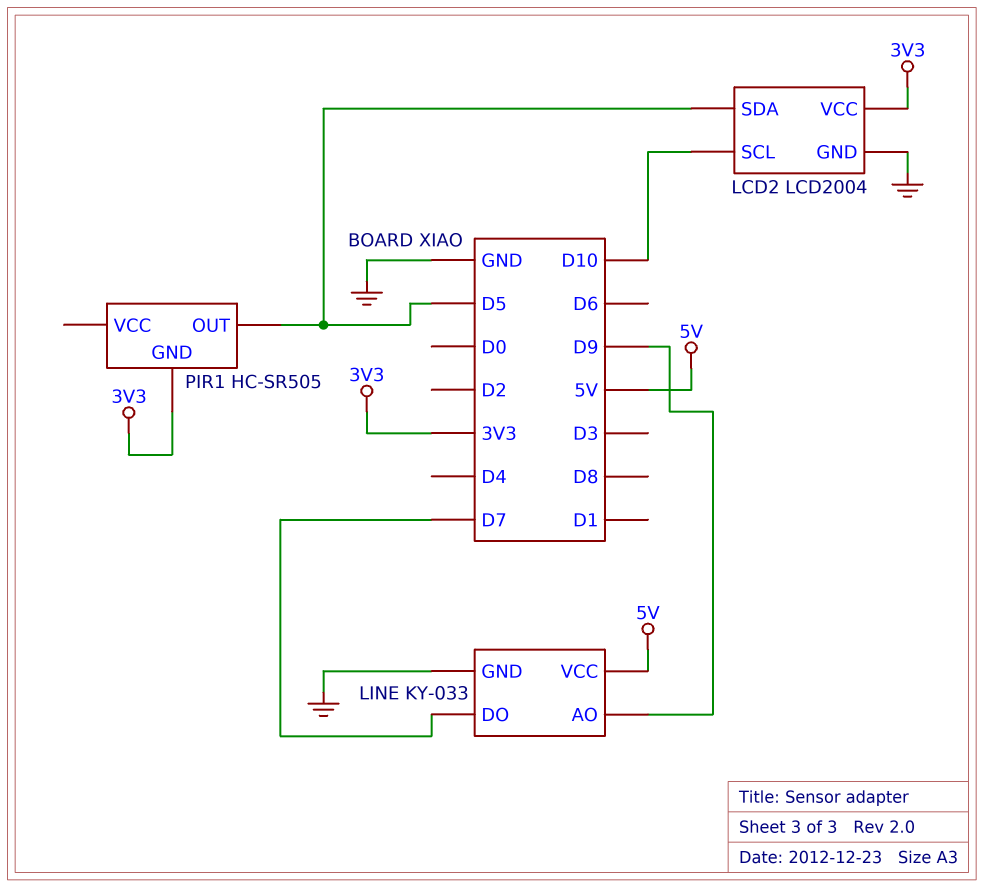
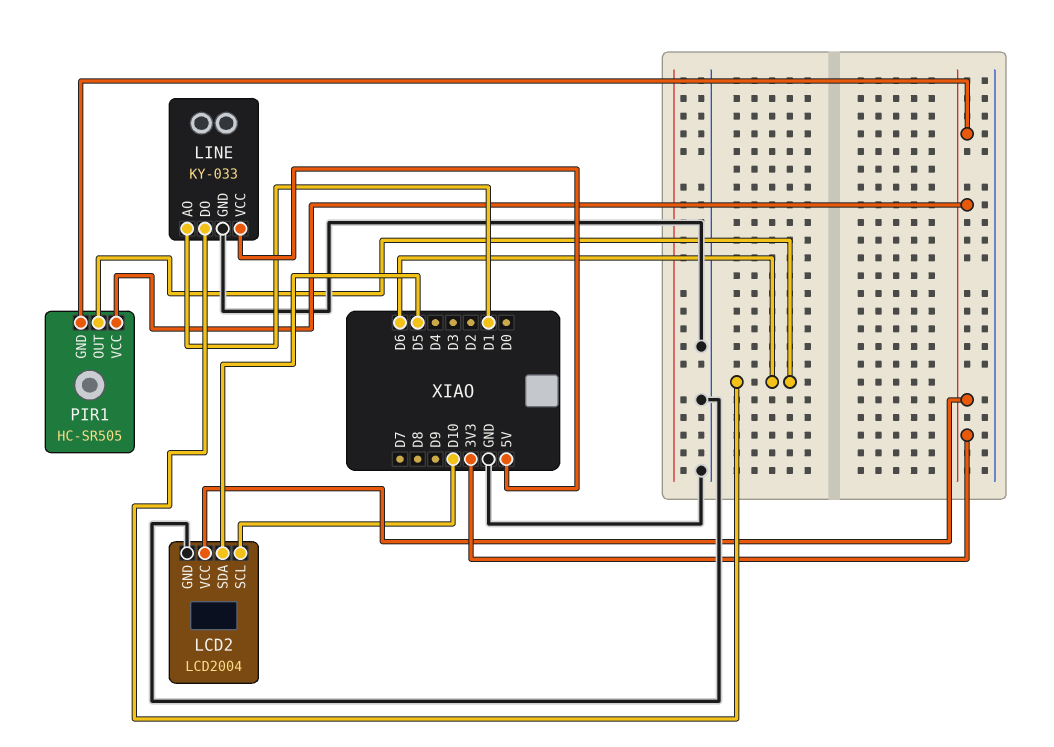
LINE pin AO: D9 -> D1
LINE pin DO: D7 -> D6
PIR1 pin OUT: D5 -> D6
PIR1 pin VCC: none -> 3V3

